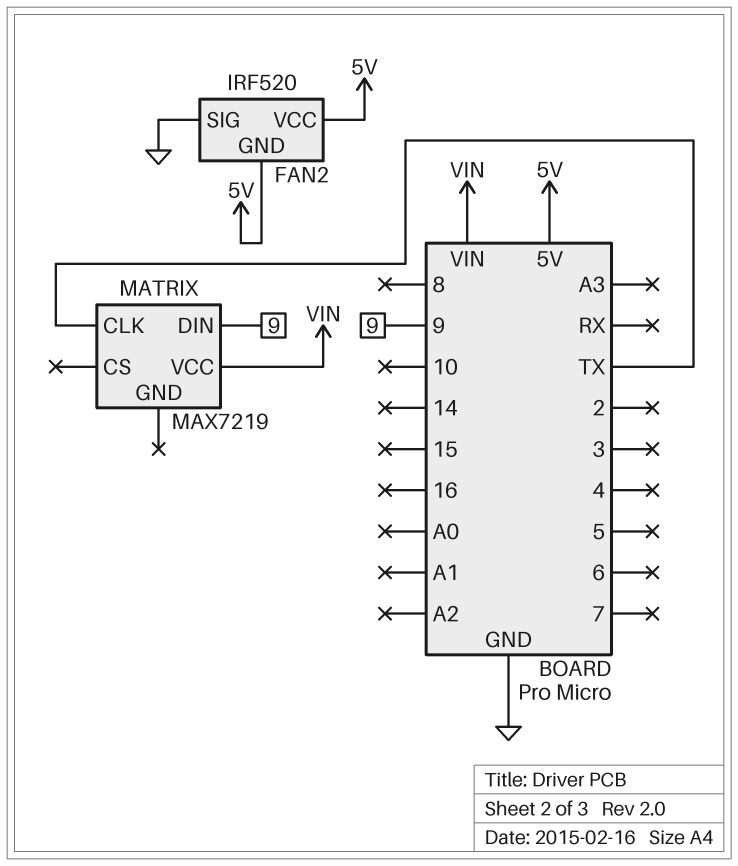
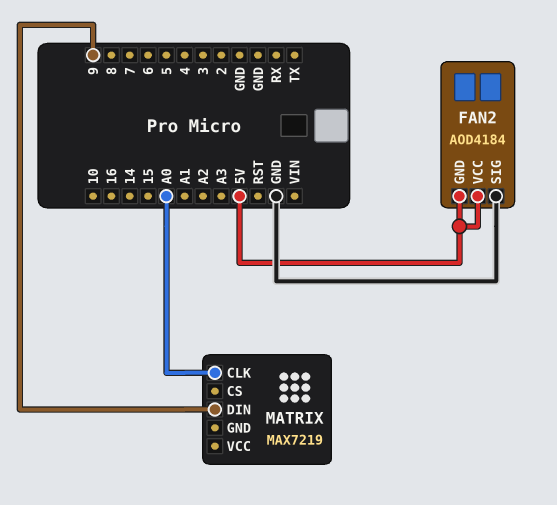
FAN2: IRF520 -> AOD4184
MATRIX pin CLK: TX -> A0
MATRIX pin VCC: VIN -> none

